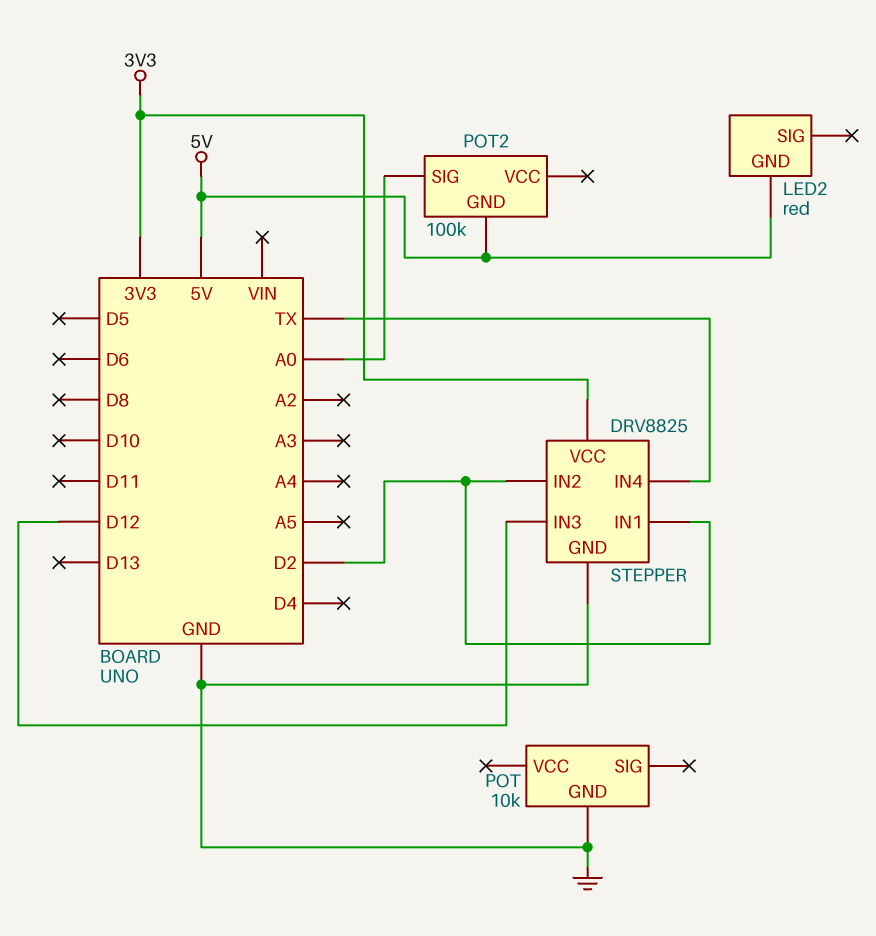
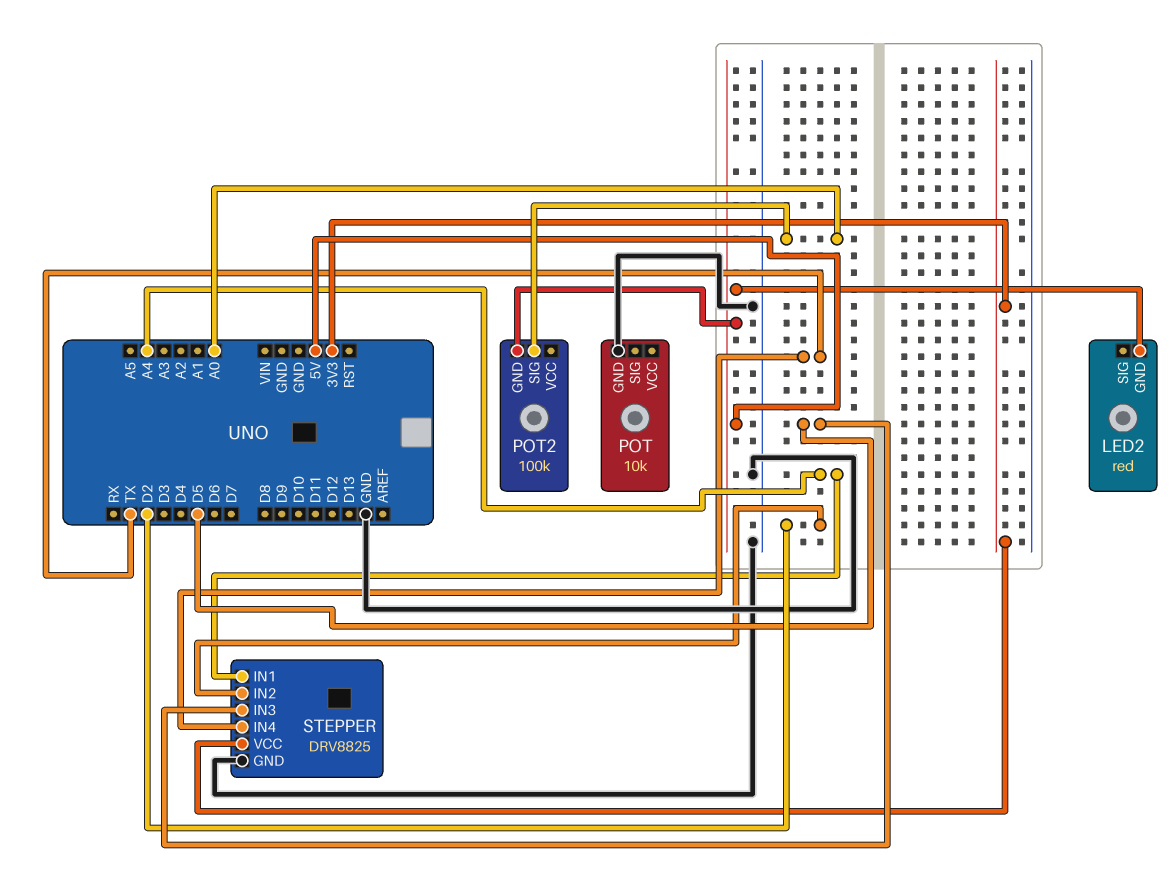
STEPPER pin IN1: D2 -> A4
STEPPER pin IN3: D12 -> D5

